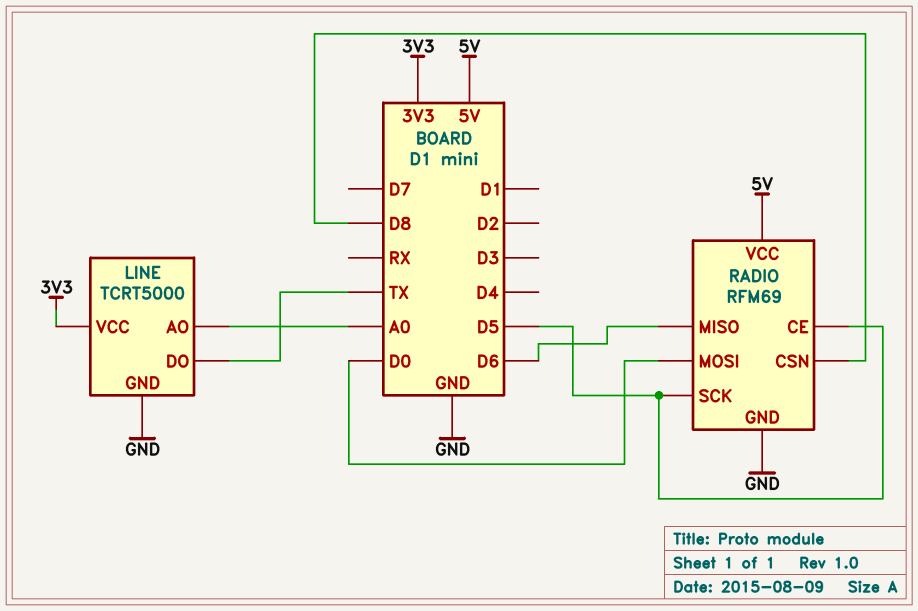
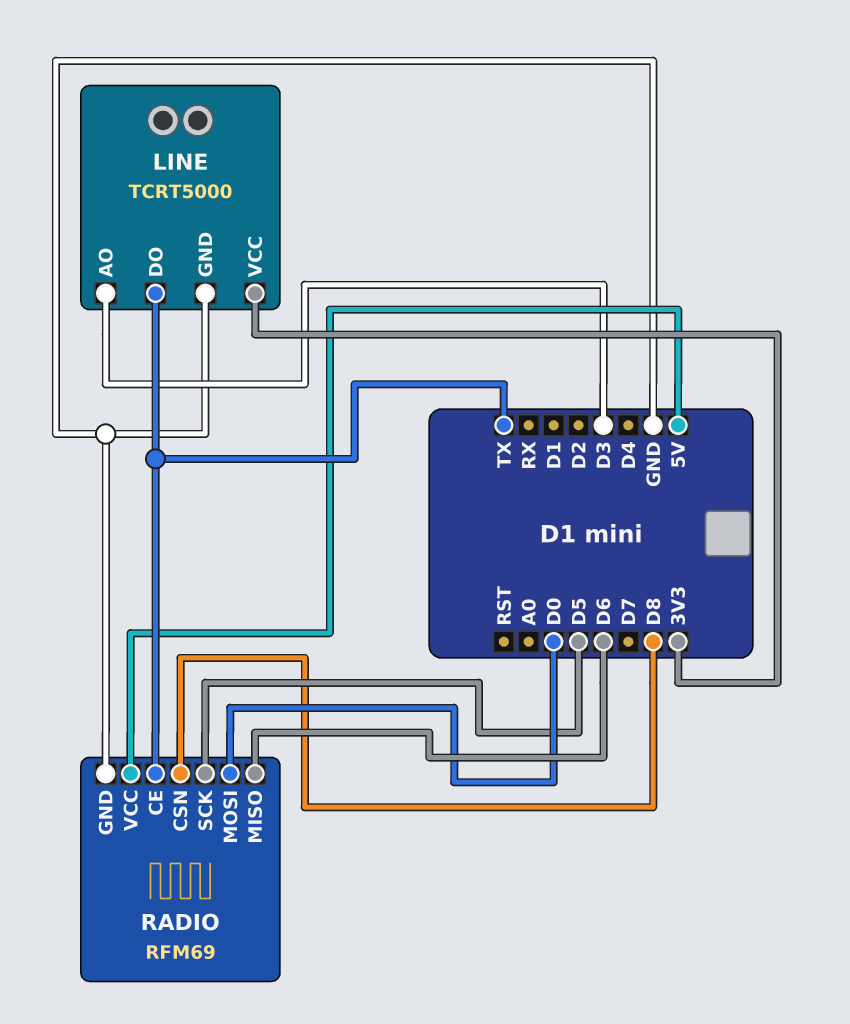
LINE pin AO: A0 -> D3
RADIO pin CE: D5 -> TX

